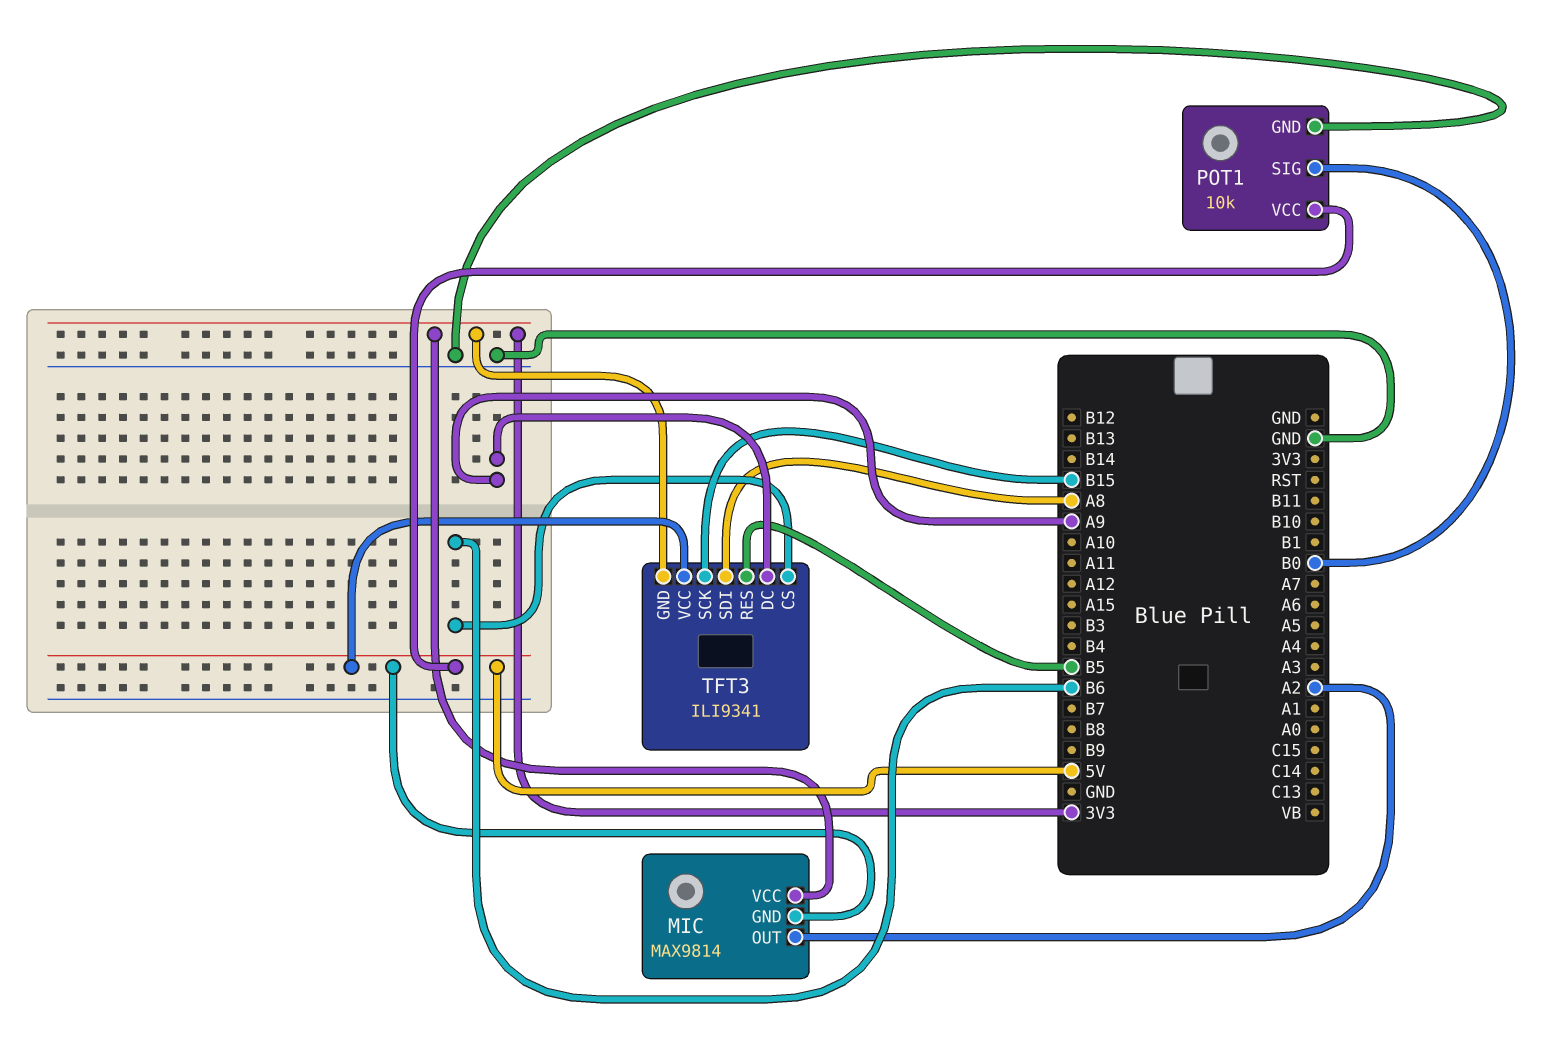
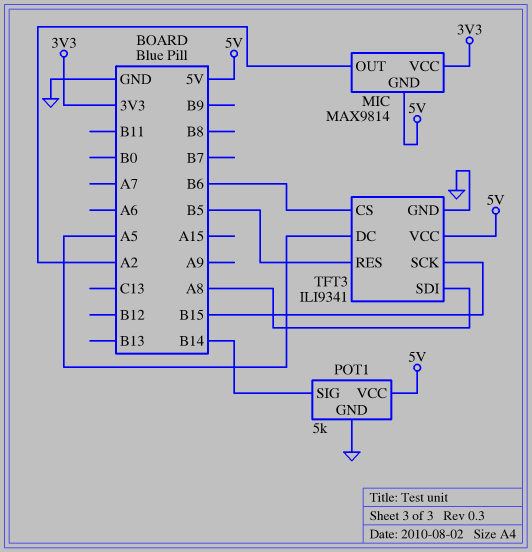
POT1: 10k -> 5k
POT1 pin SIG: B0 -> B14
TFT3 pin DC: A9 -> A5
TFT3 pin GND: 3V3 -> GND

